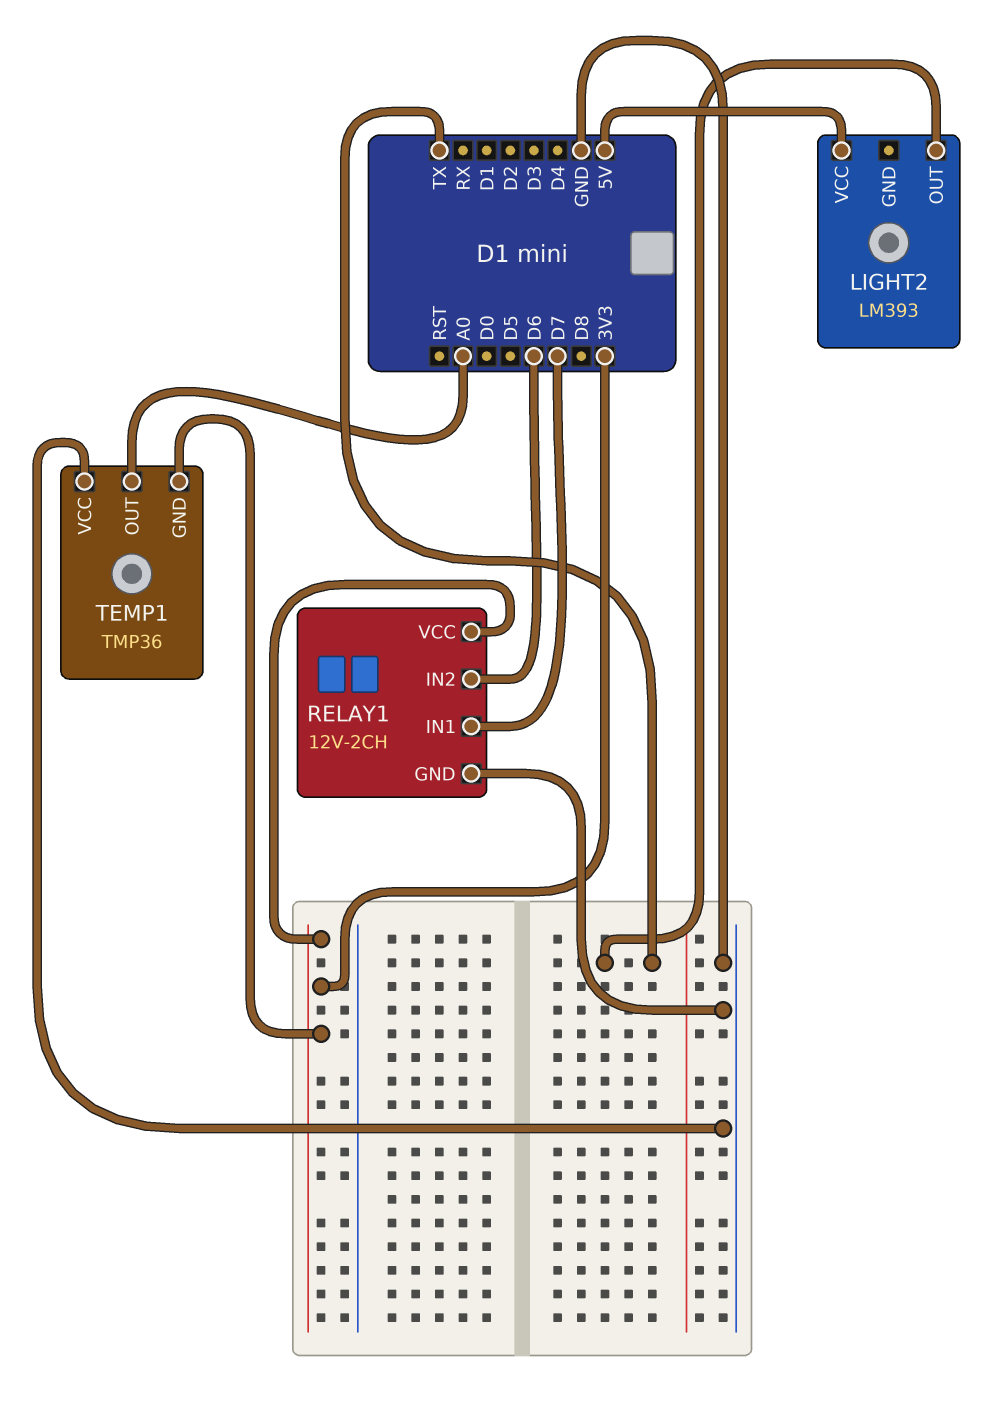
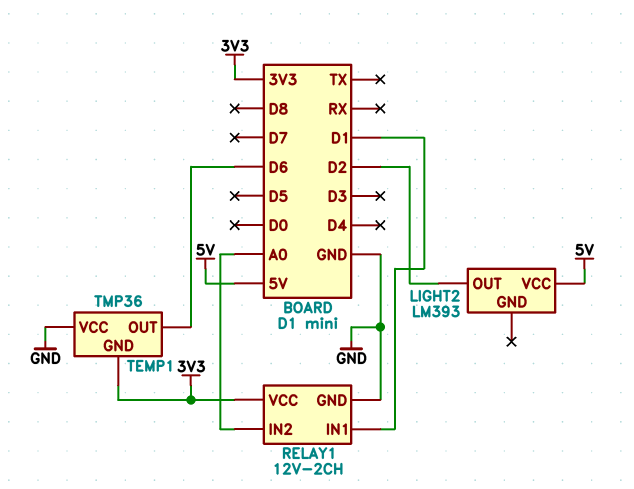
LIGHT2 pin OUT: TX -> D2
RELAY1 pin IN1: D7 -> D1
RELAY1 pin IN2: D6 -> A0
TEMP1 pin OUT: A0 -> D6

